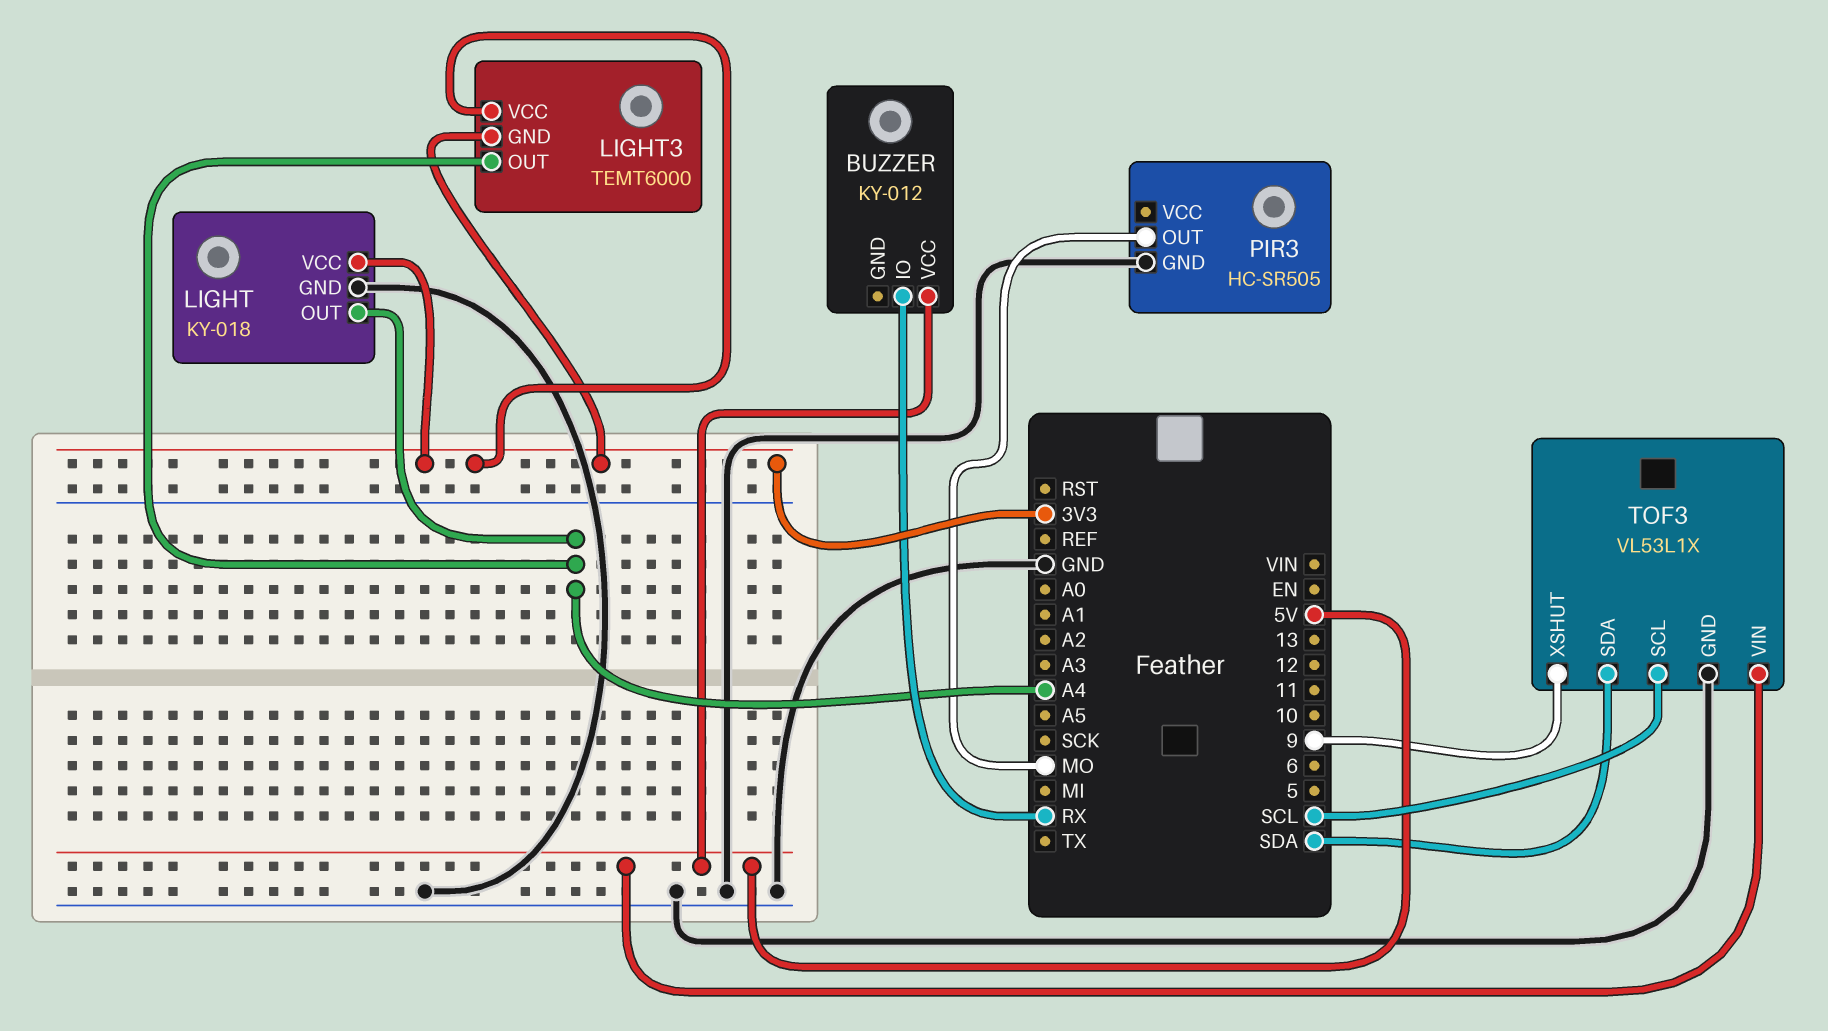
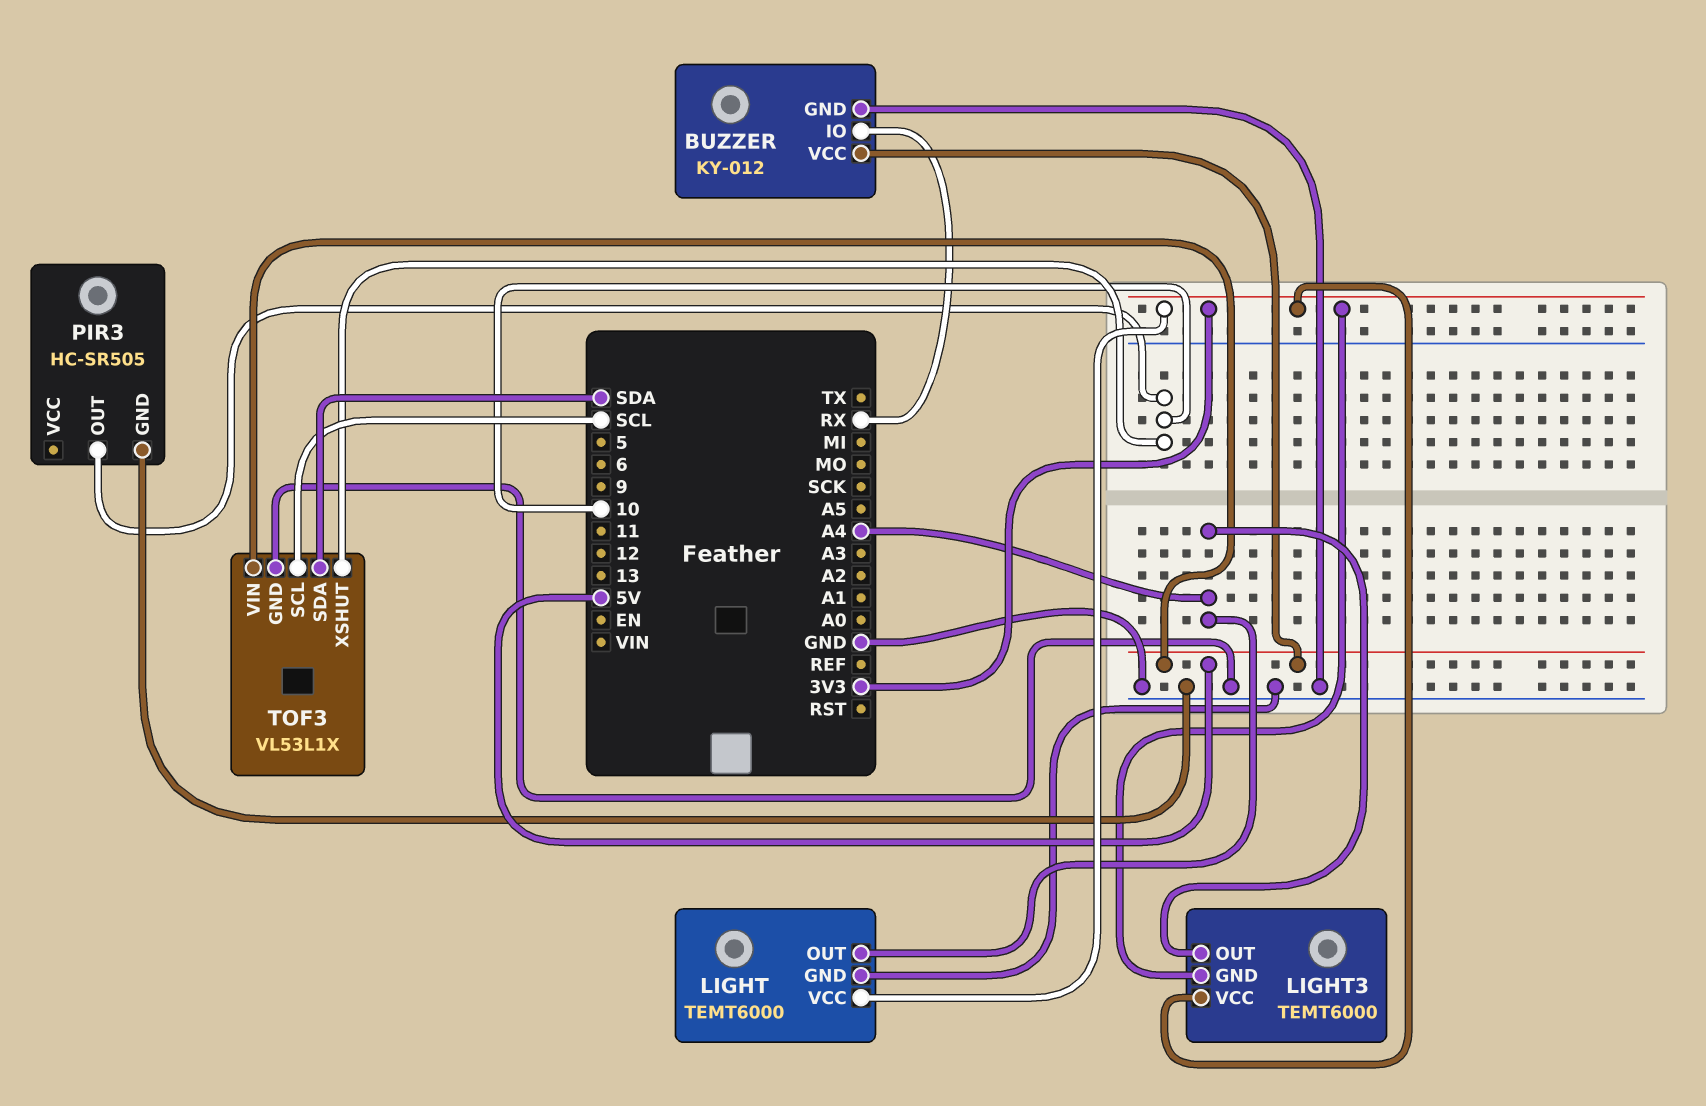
BUZZER pin GND: none -> GND
LIGHT: KY-018 -> TEMT6000
PIR3 pin OUT: MO -> 10
TOF3 pin XSHUT: 9 -> 10

